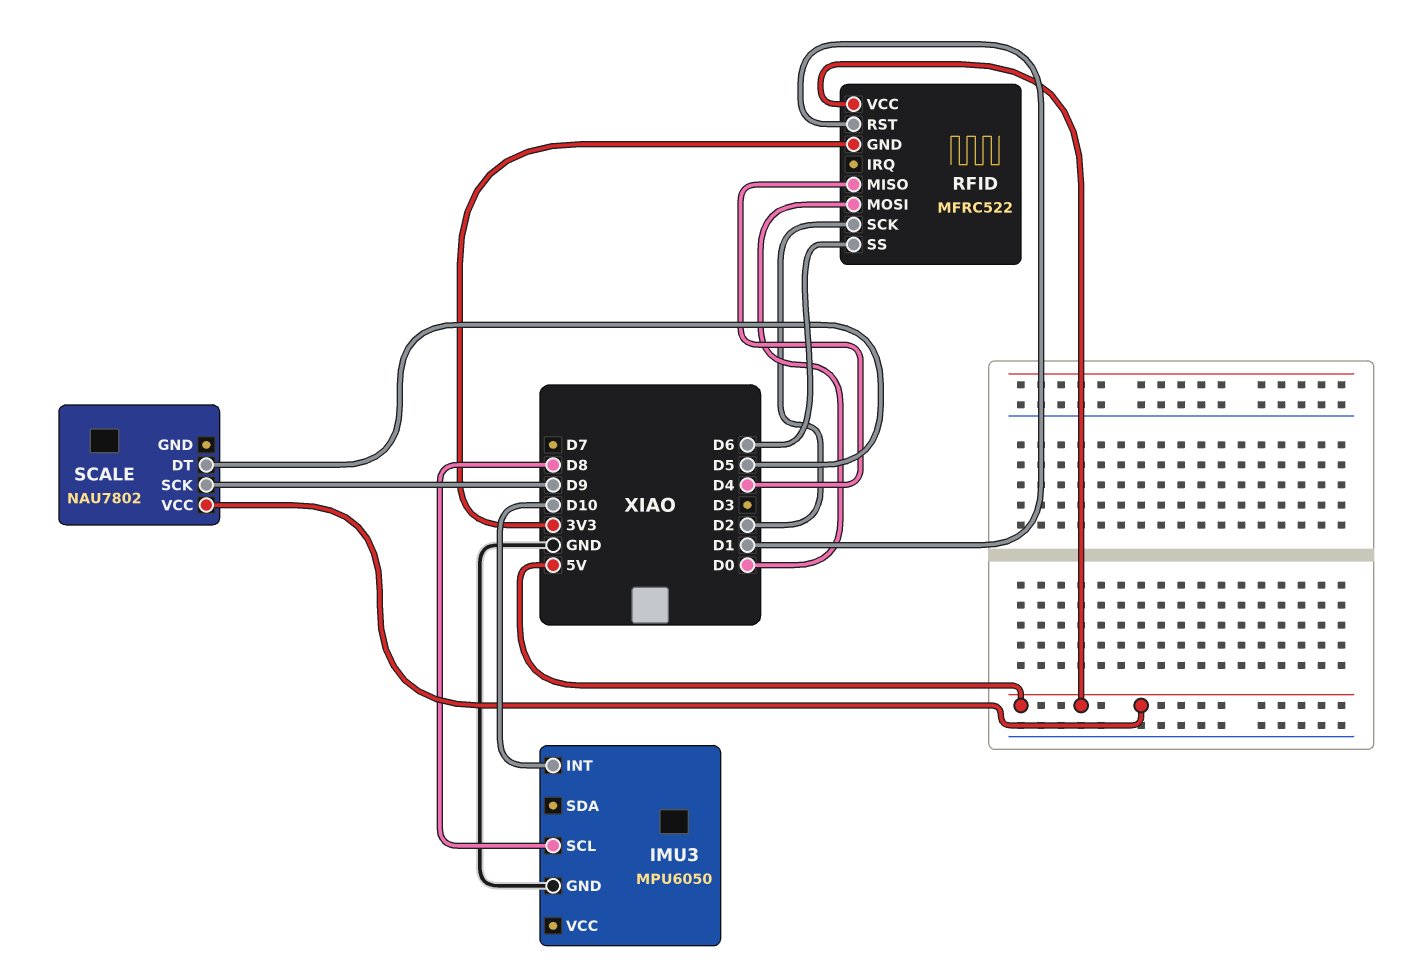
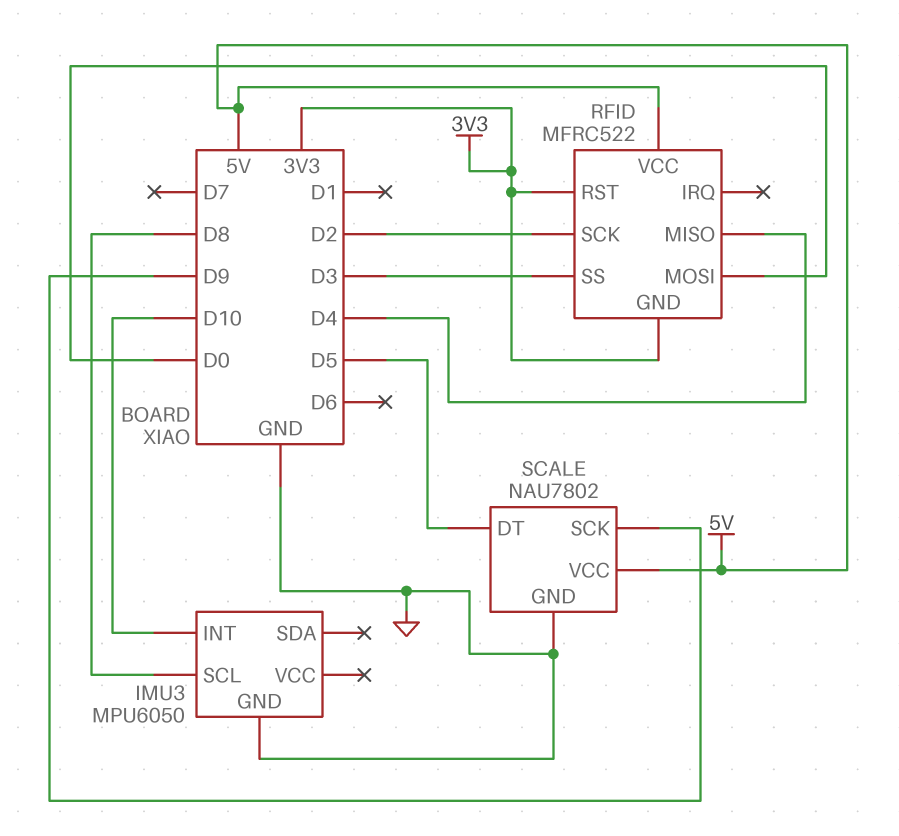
RFID pin RST: D1 -> 3V3
RFID pin SS: D6 -> D3
SCALE pin GND: none -> GND

